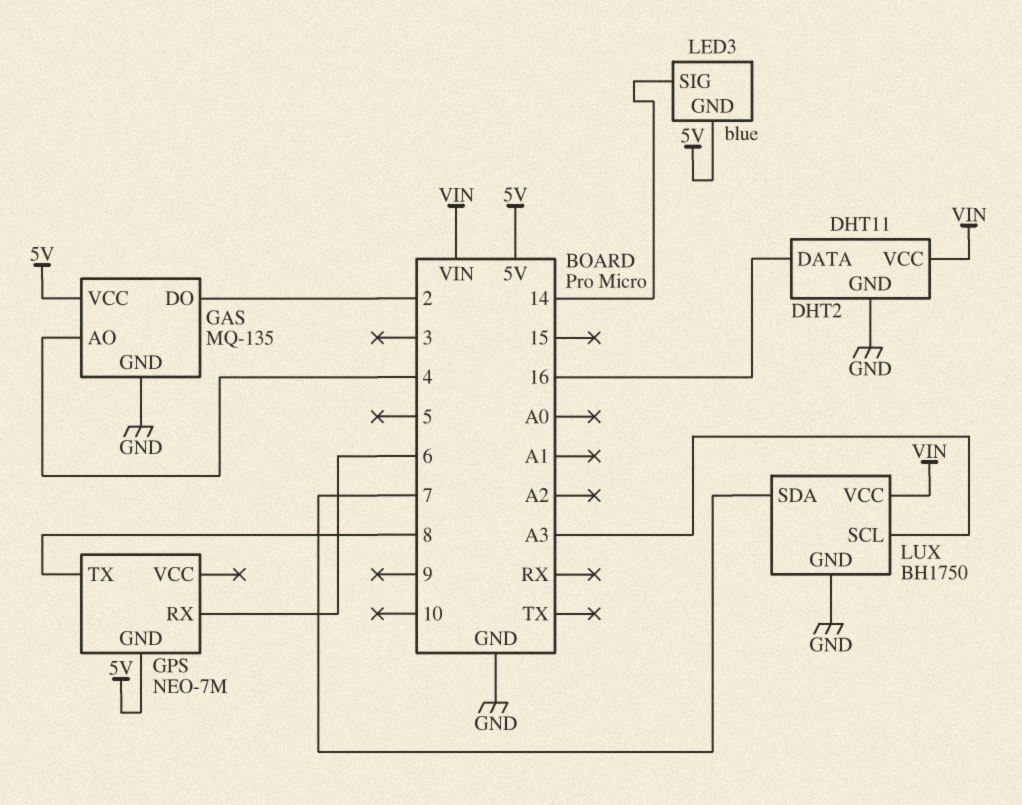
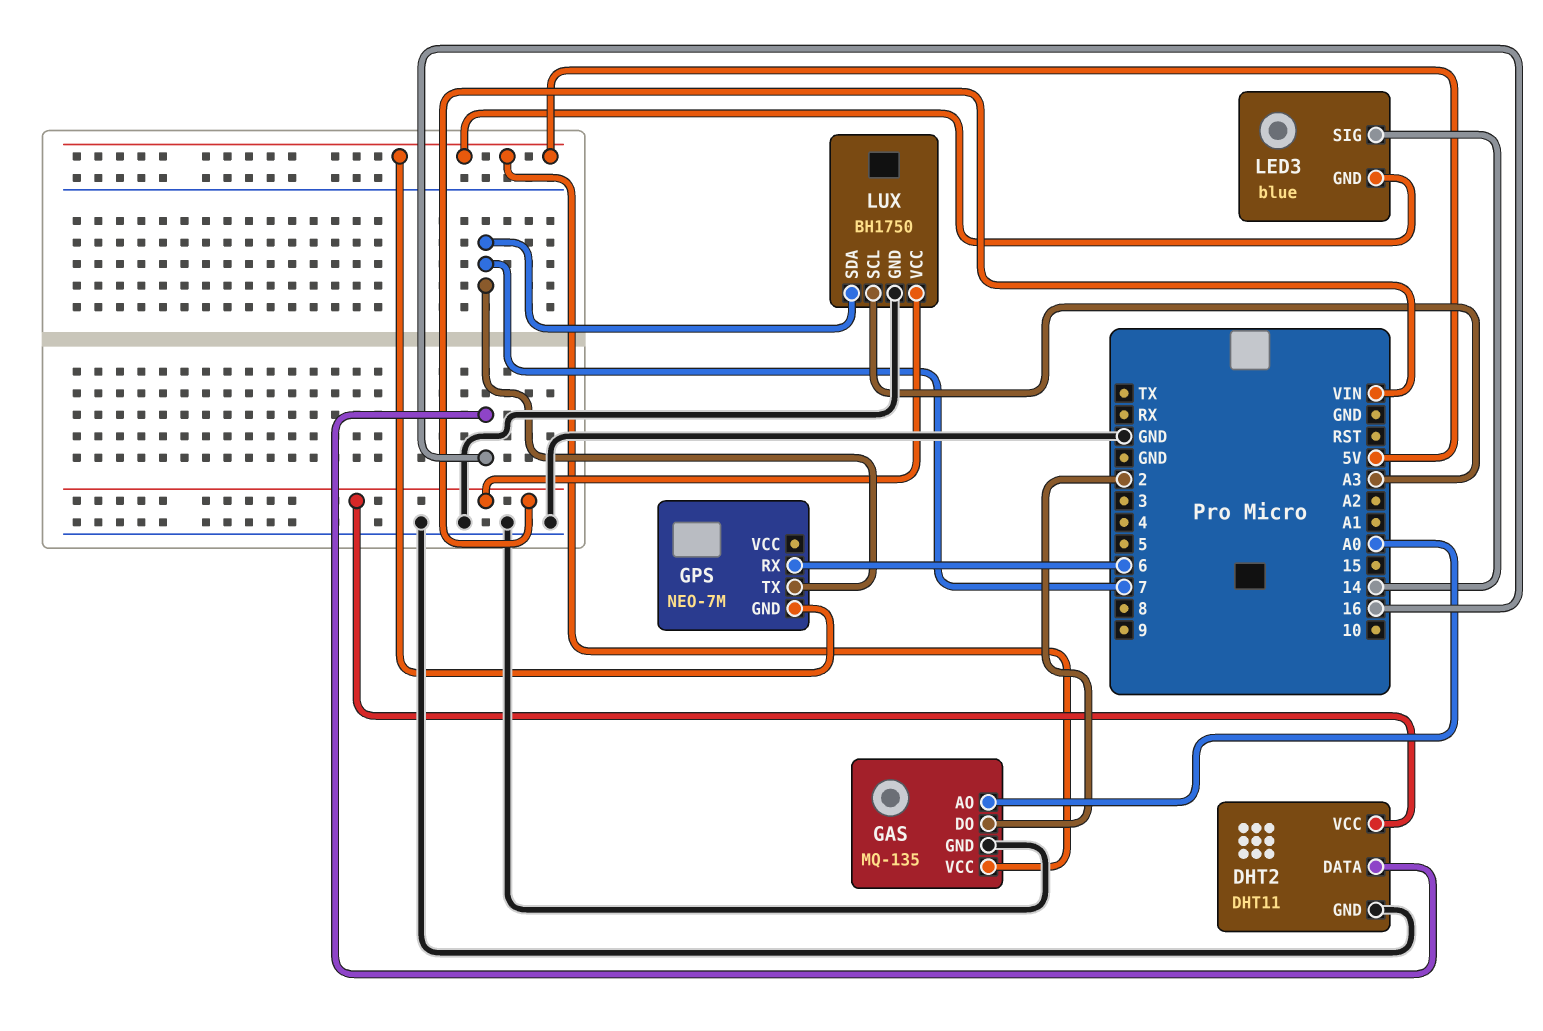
GAS pin AO: 4 -> A0
GPS pin TX: 8 -> 7

